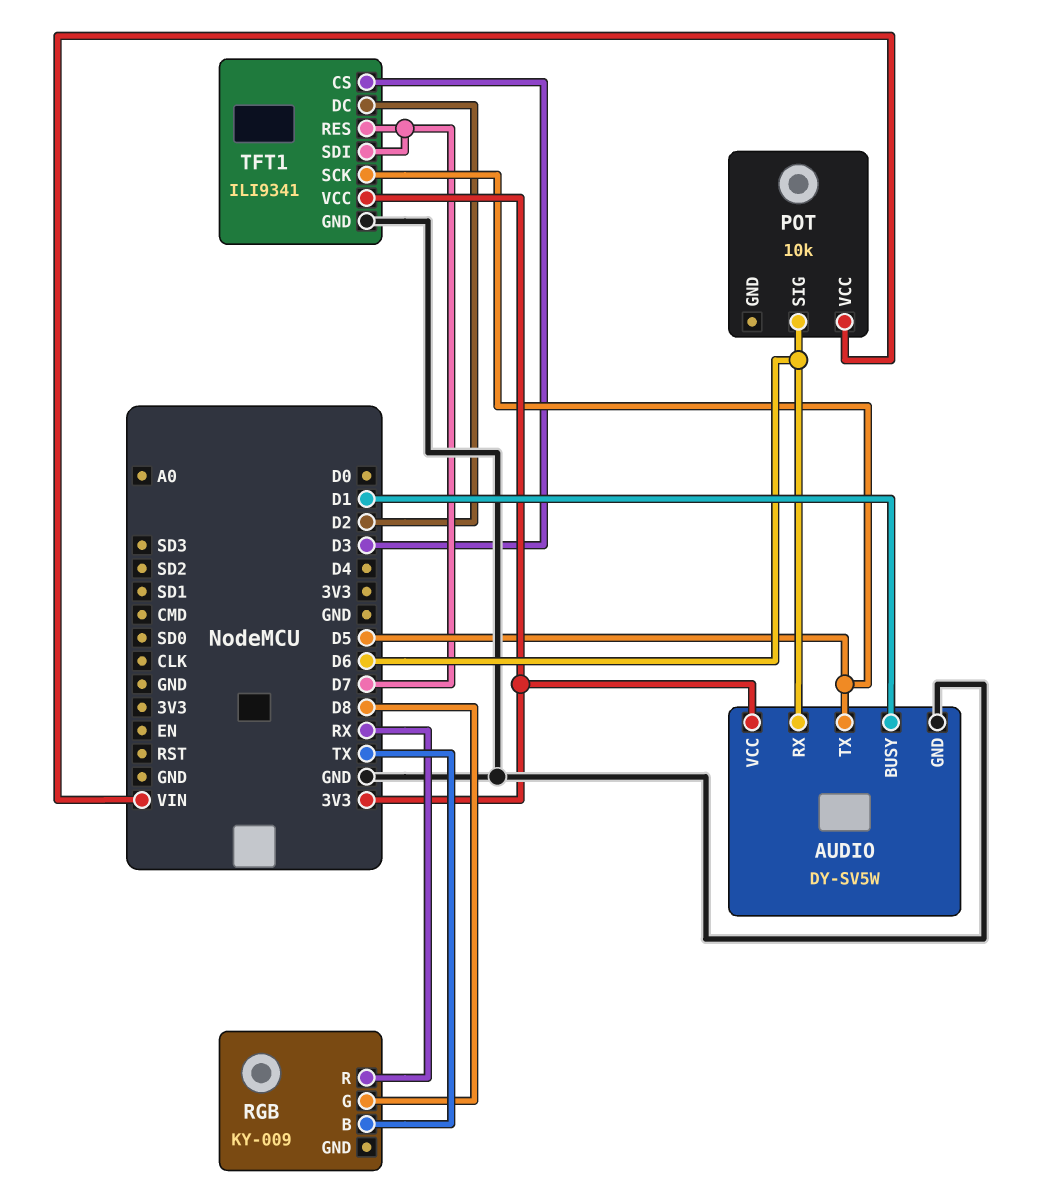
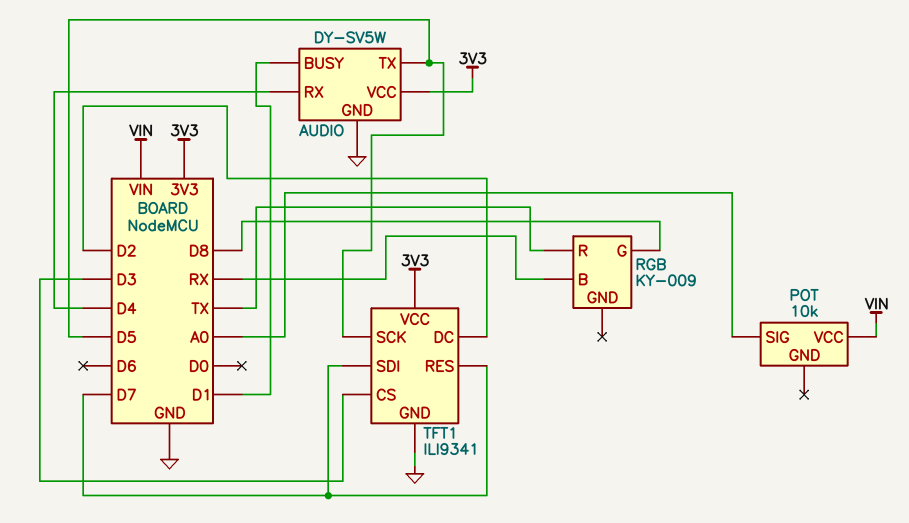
AUDIO pin RX: D6 -> D4
POT pin SIG: D6 -> A0
RGB pin B: TX -> RX
RGB pin R: RX -> TX

